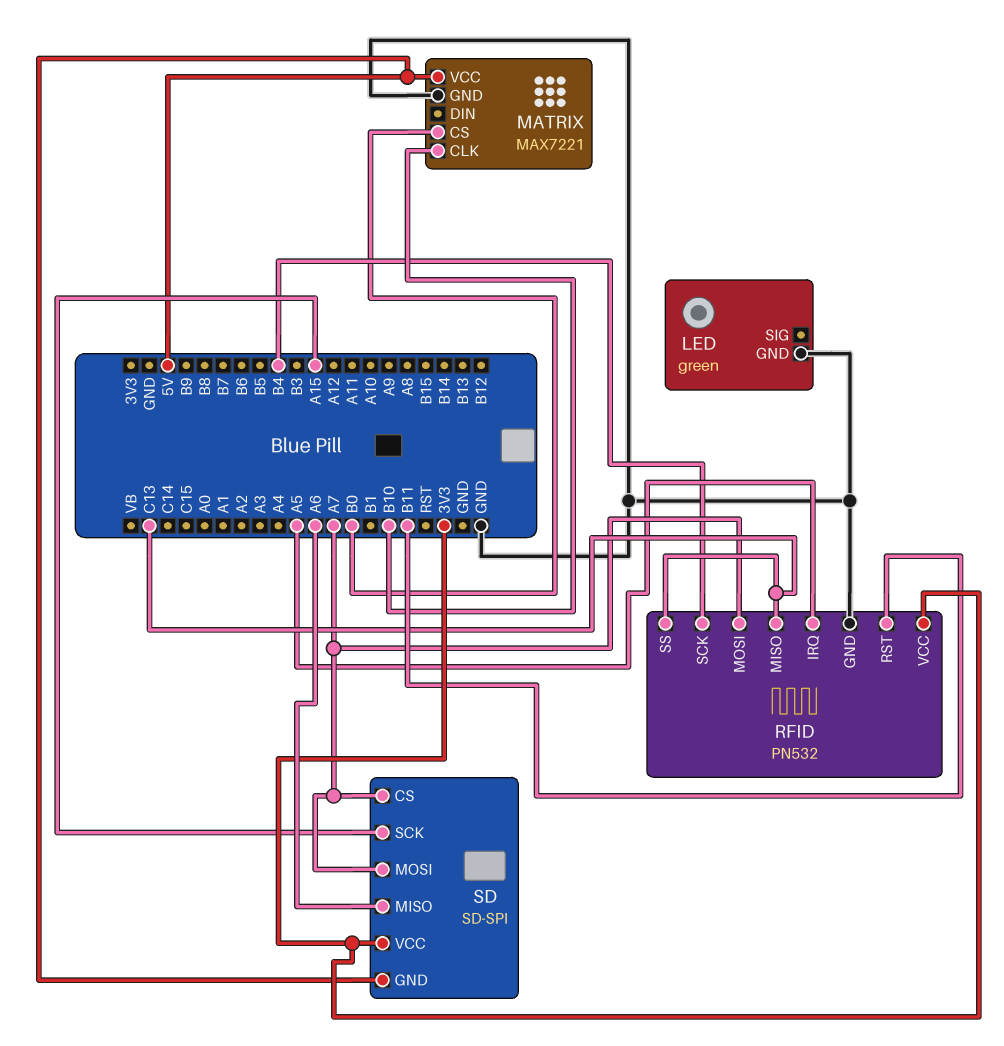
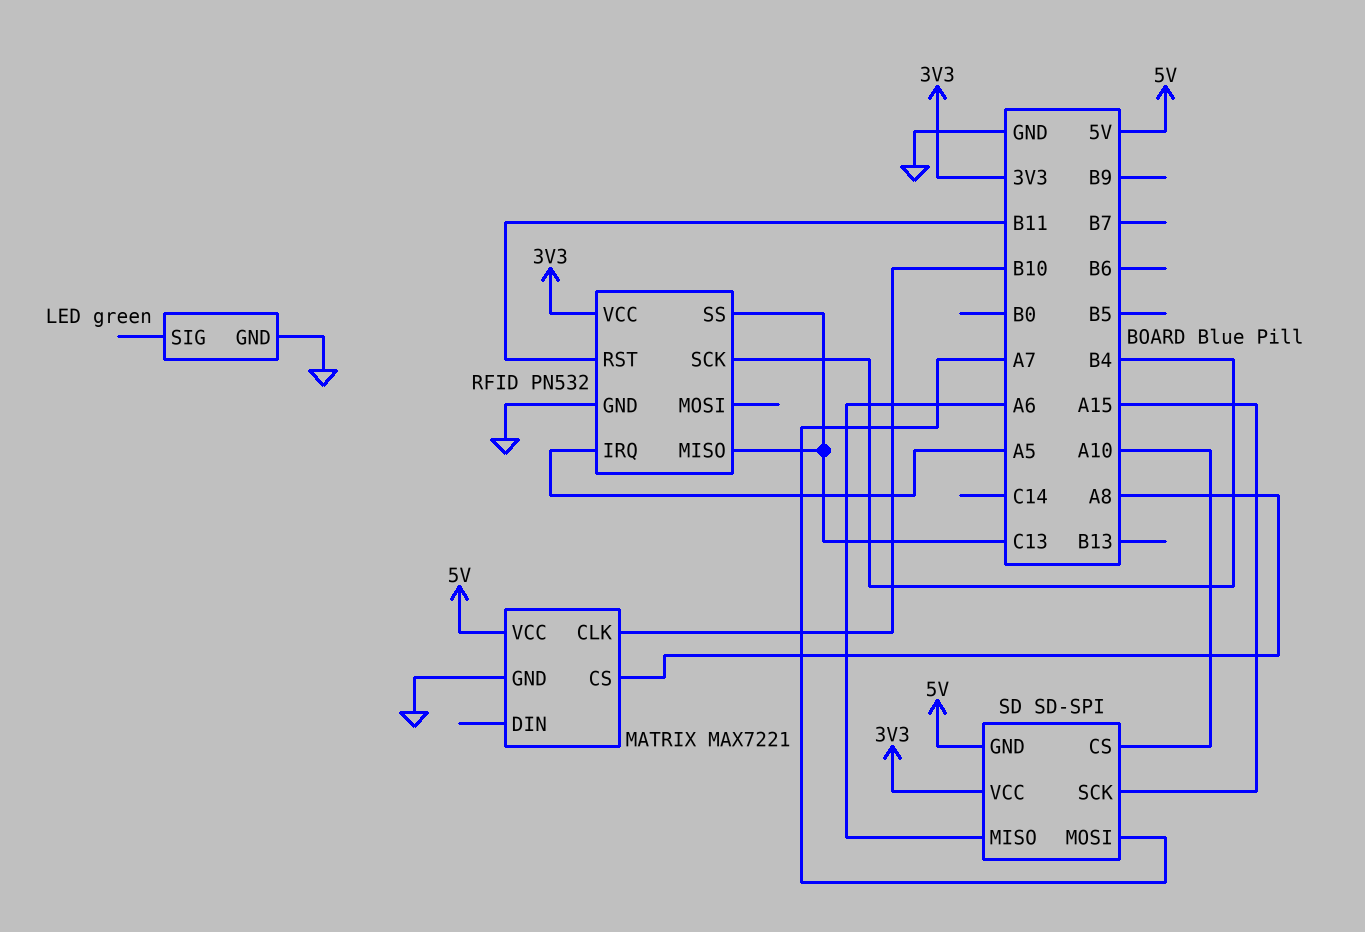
MATRIX pin CS: B0 -> A8
RFID pin MOSI: A7 -> none
SD pin CS: A7 -> A10

